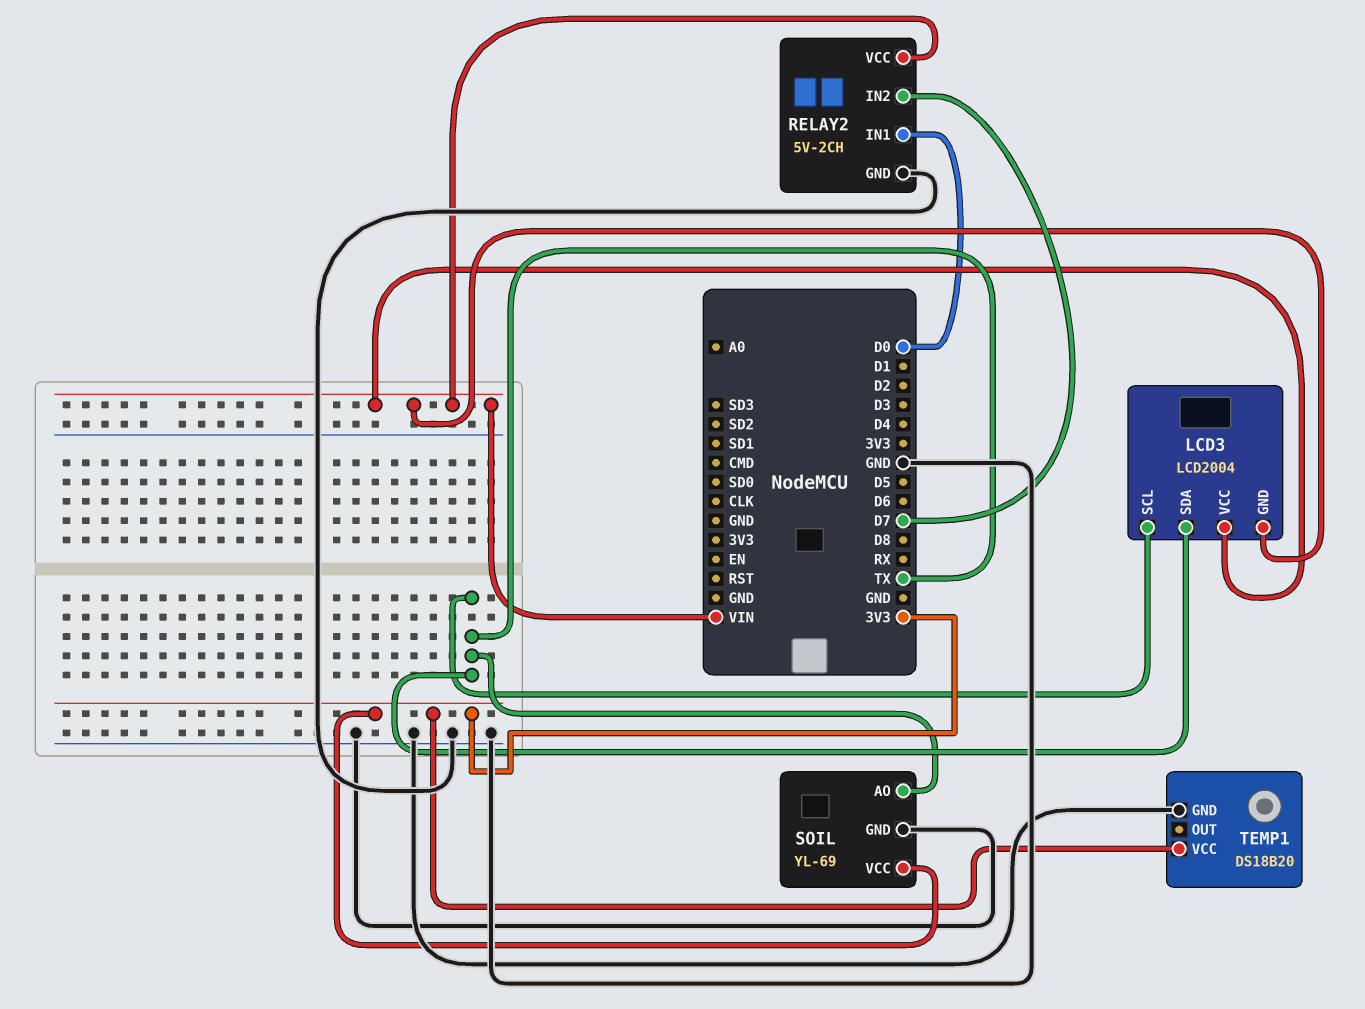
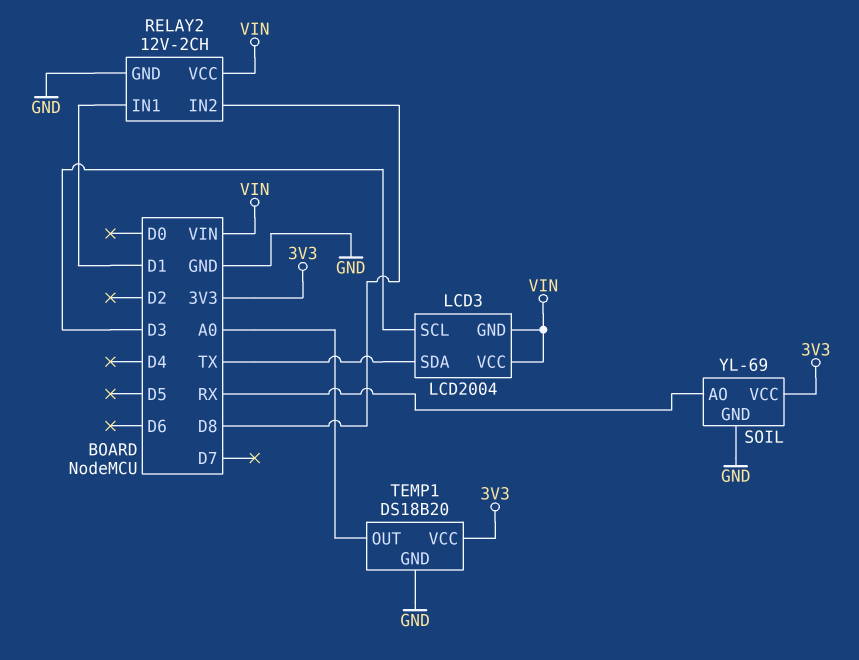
LCD3 pin SCL: TX -> D3
RELAY2: 5V-2CH -> 12V-2CH
RELAY2 pin IN1: D0 -> D1
RELAY2 pin IN2: D7 -> D8
SOIL pin AO: TX -> RX
TEMP1 pin OUT: none -> A0

